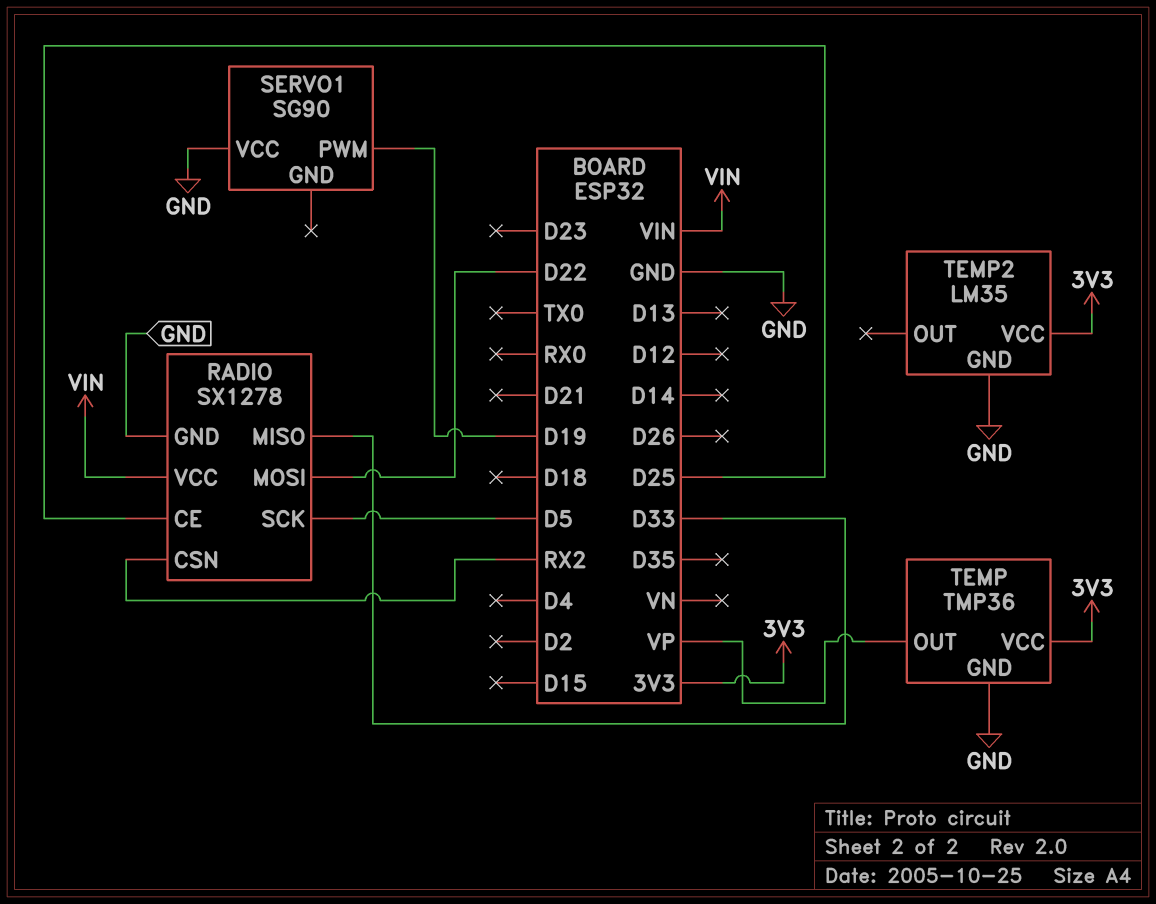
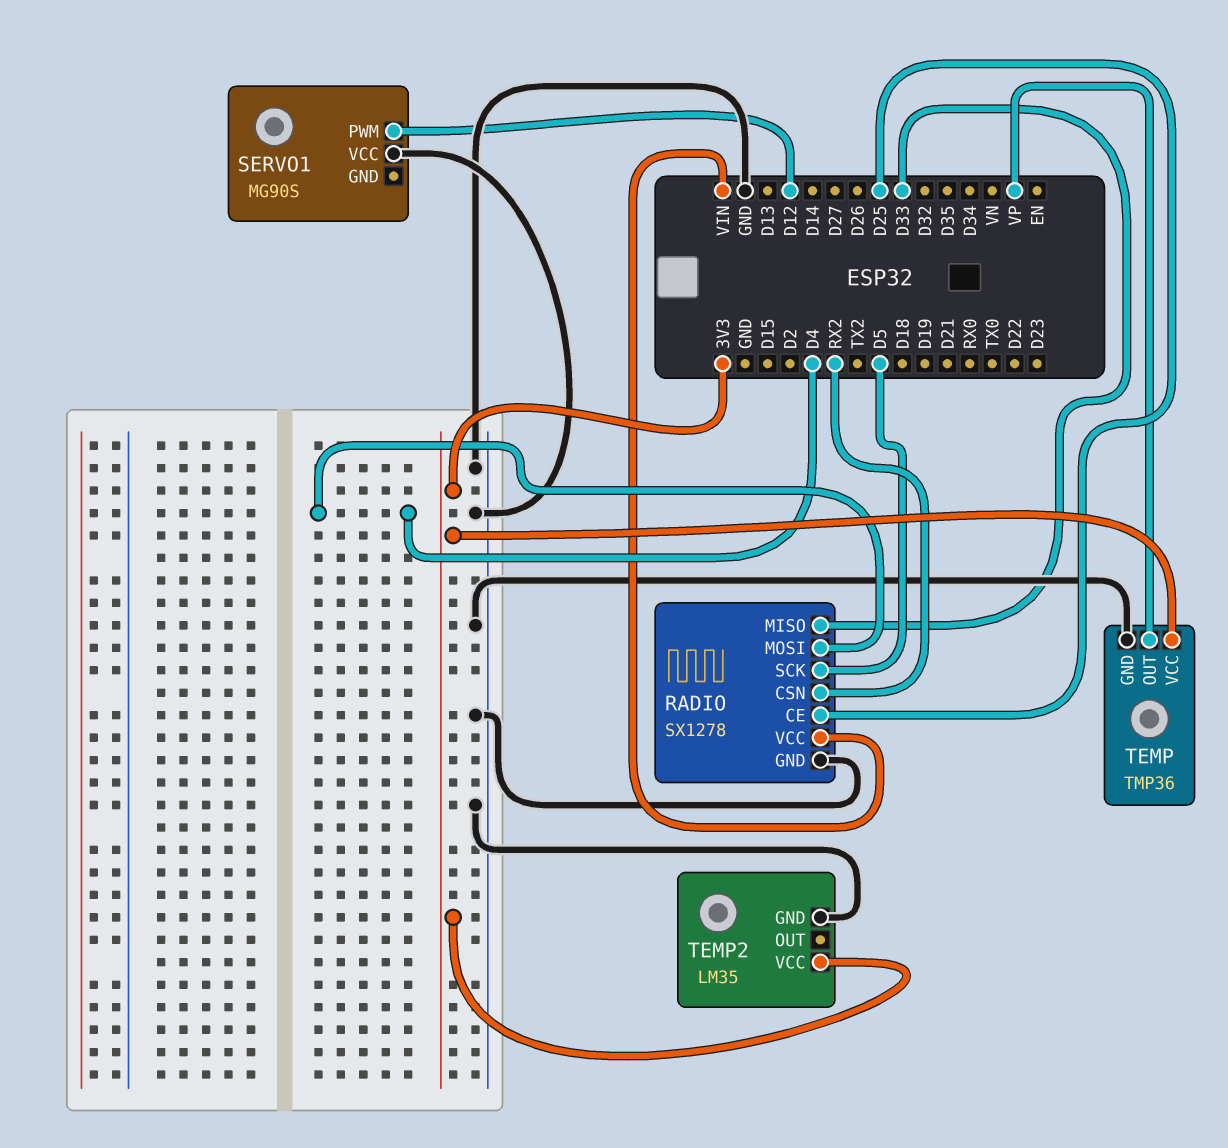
RADIO pin MOSI: D22 -> D4
SERVO1: SG90 -> MG90S
SERVO1 pin PWM: D19 -> D12

